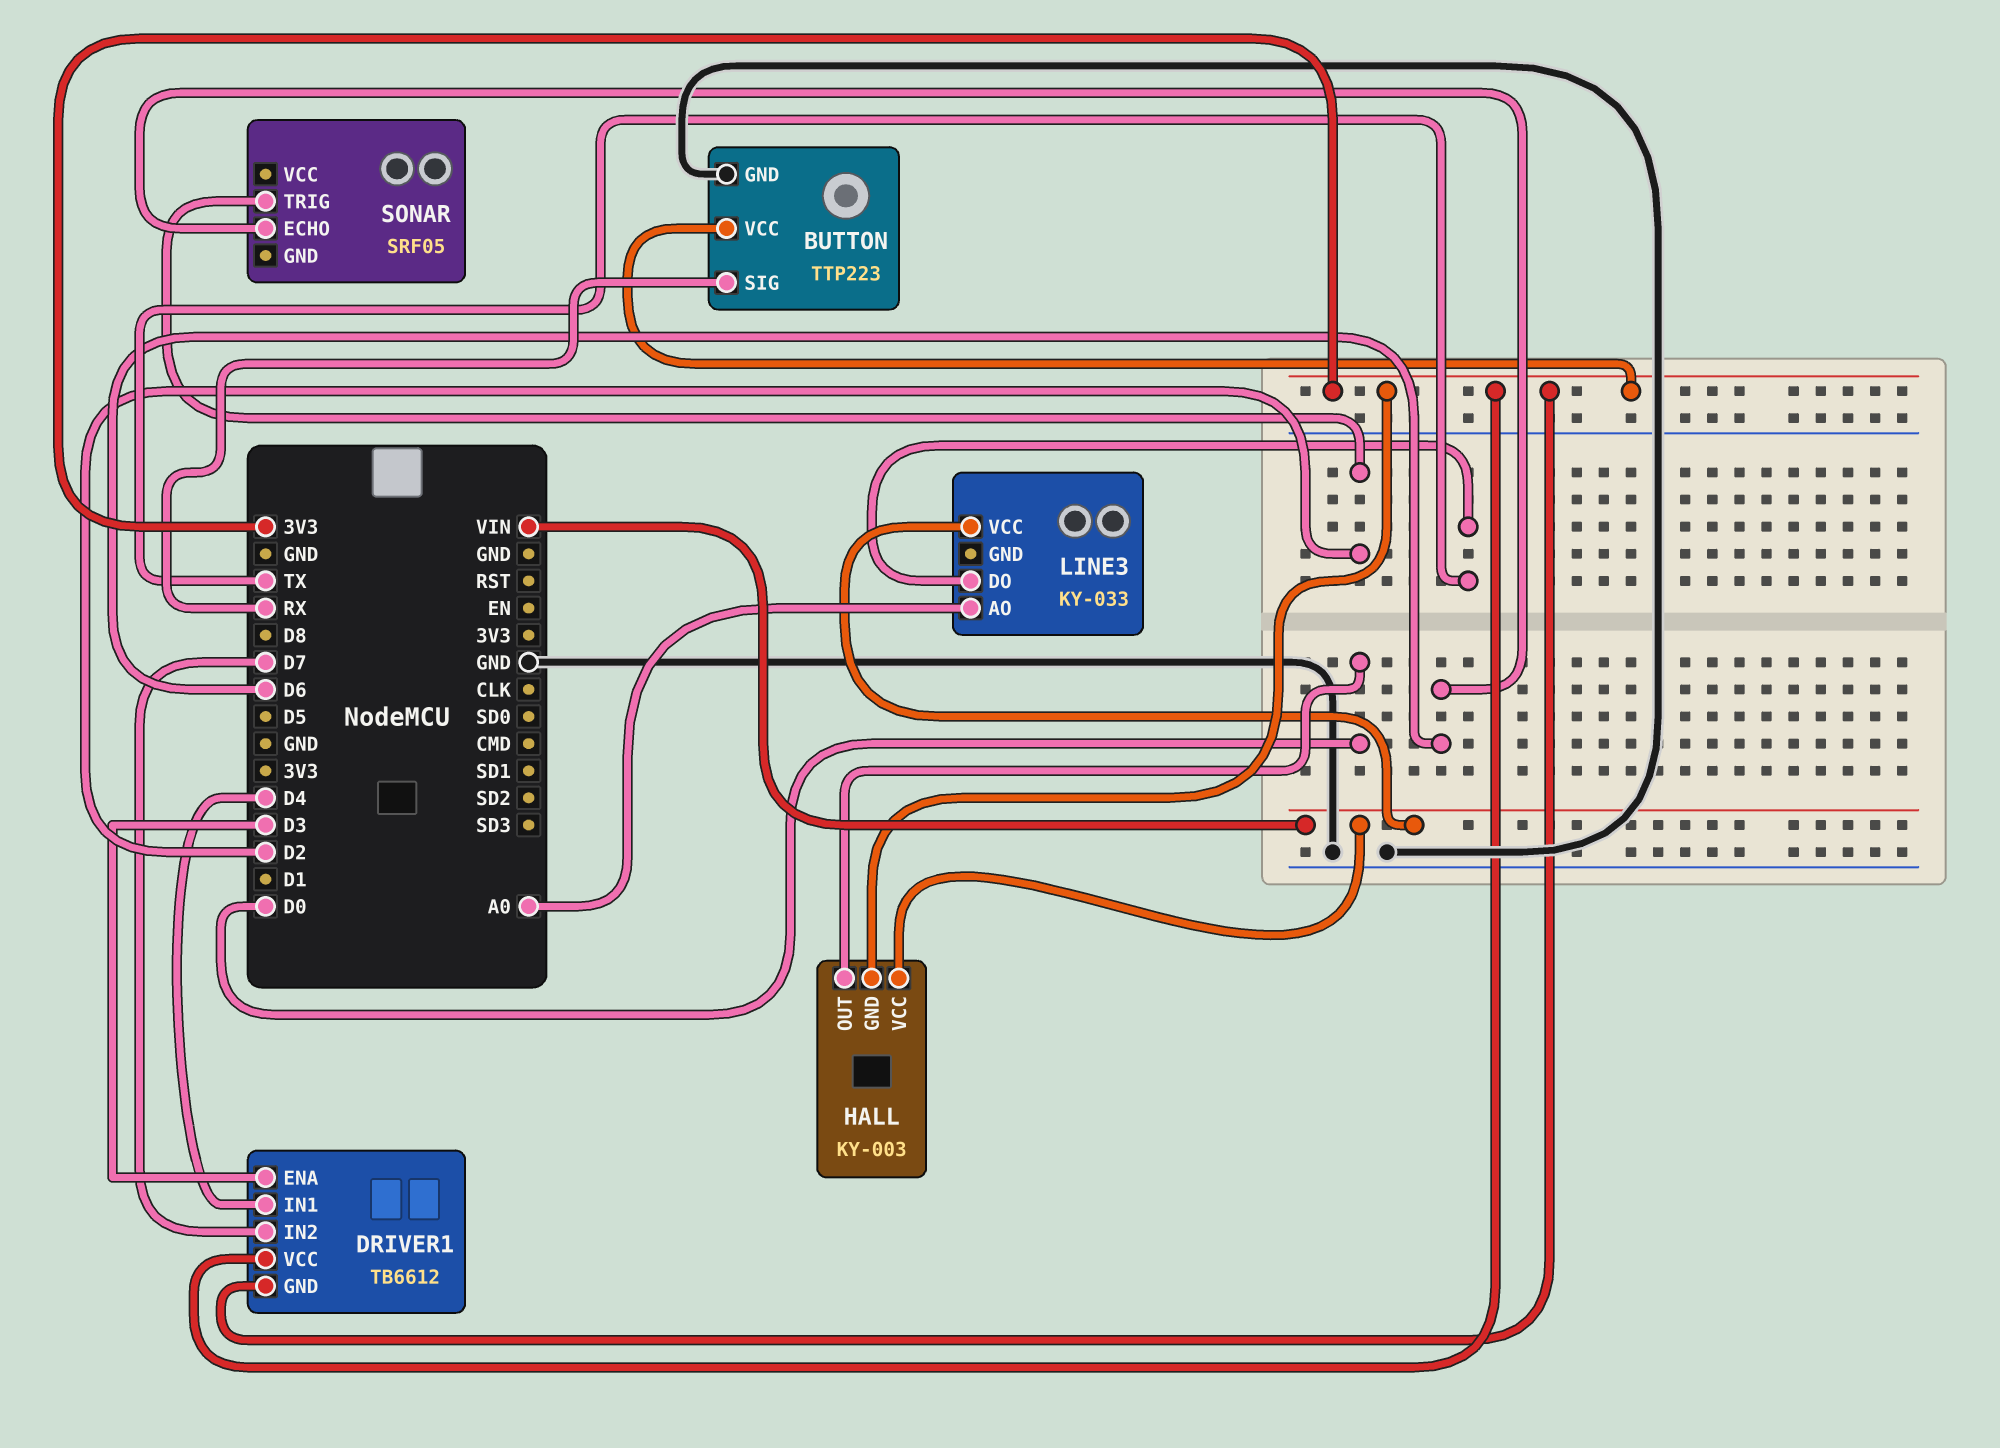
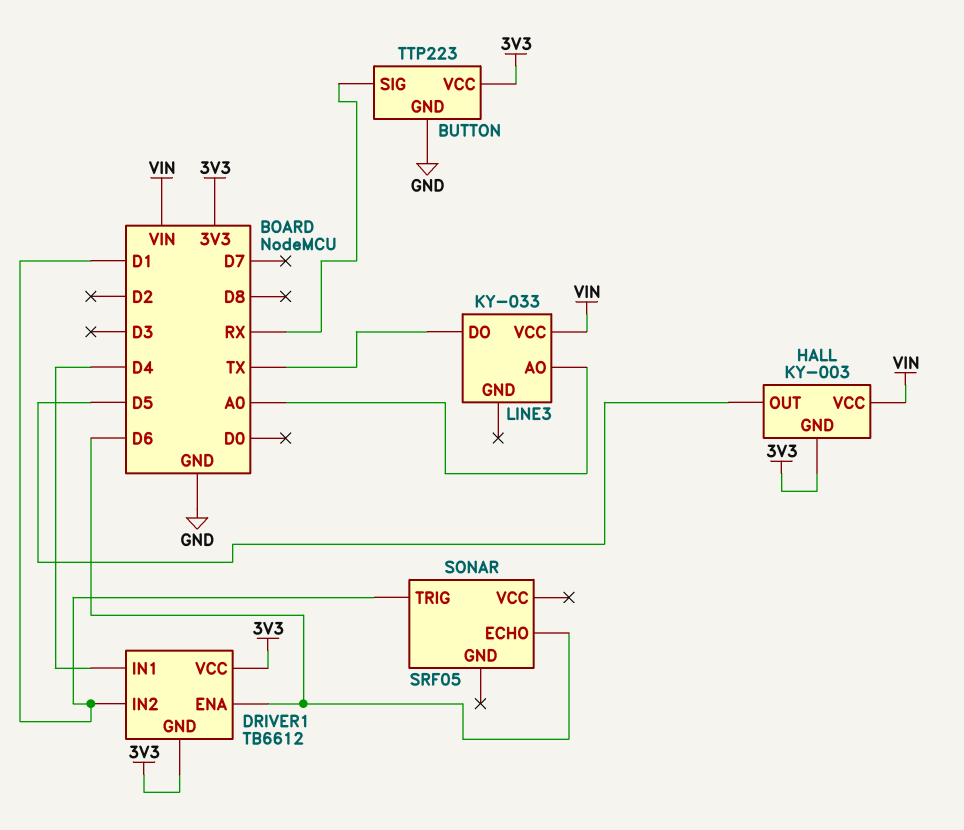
DRIVER1 pin ENA: D3 -> D6
DRIVER1 pin IN2: D7 -> D1
HALL pin OUT: D0 -> D5
SONAR pin TRIG: D2 -> D1

